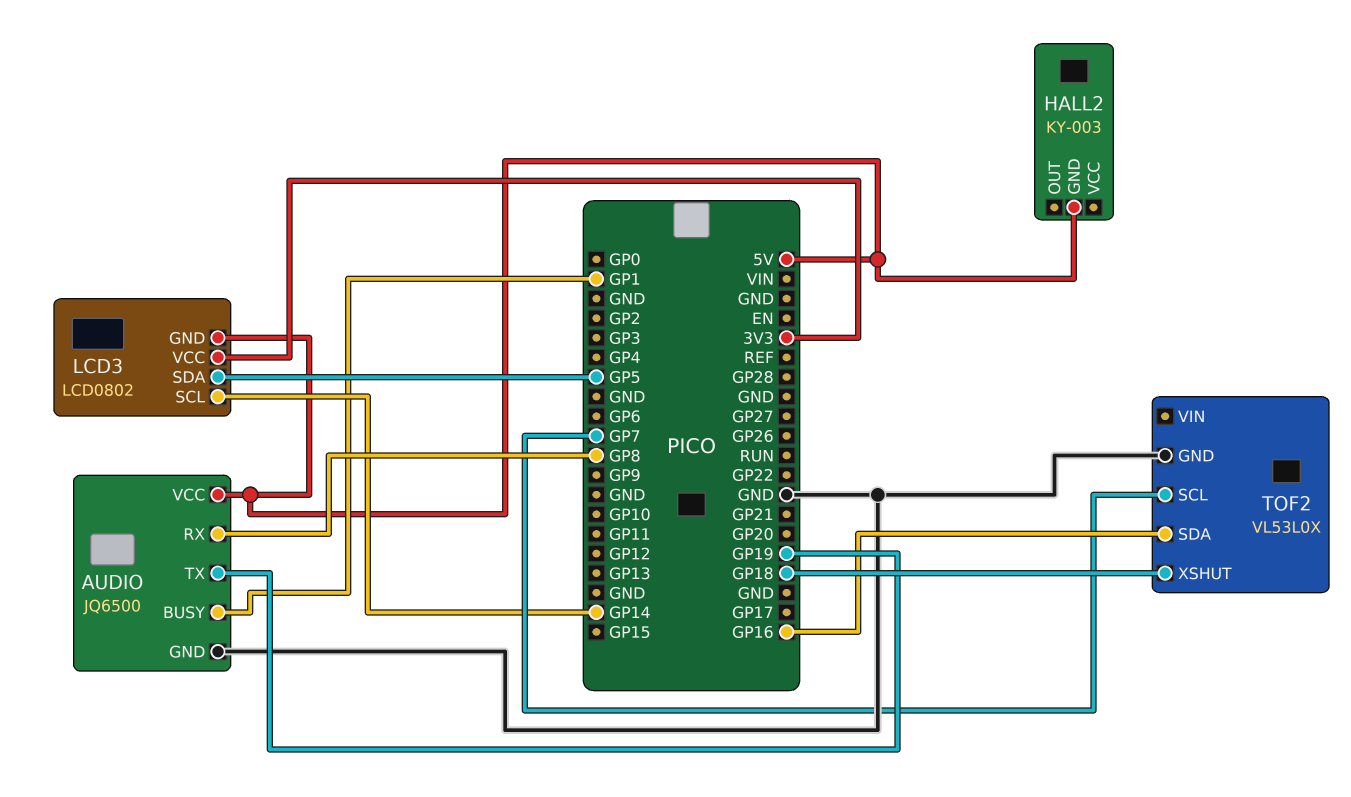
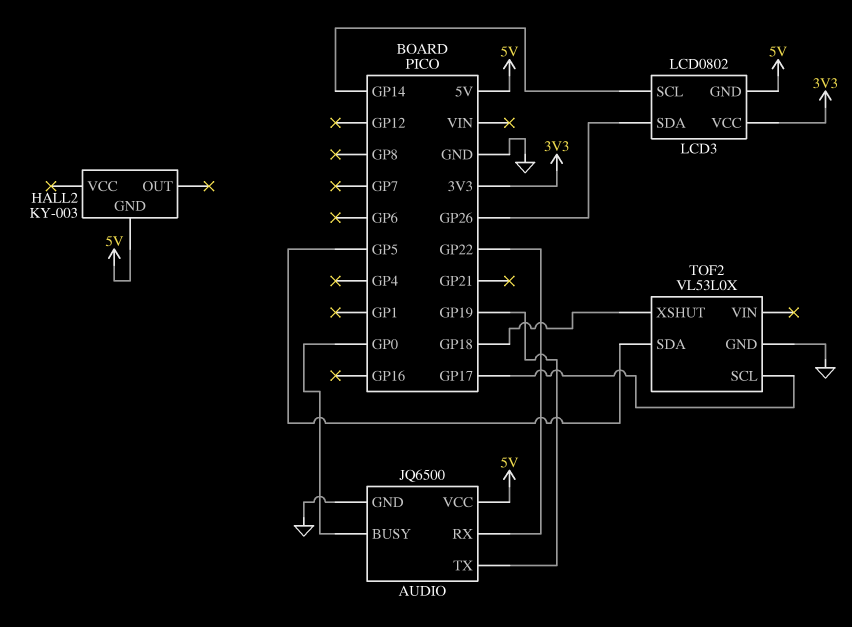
AUDIO pin BUSY: GP1 -> GP0
AUDIO pin RX: GP8 -> GP22
LCD3 pin SDA: GP5 -> GP26
TOF2 pin SCL: GP7 -> GP17
TOF2 pin SDA: GP16 -> GP5

